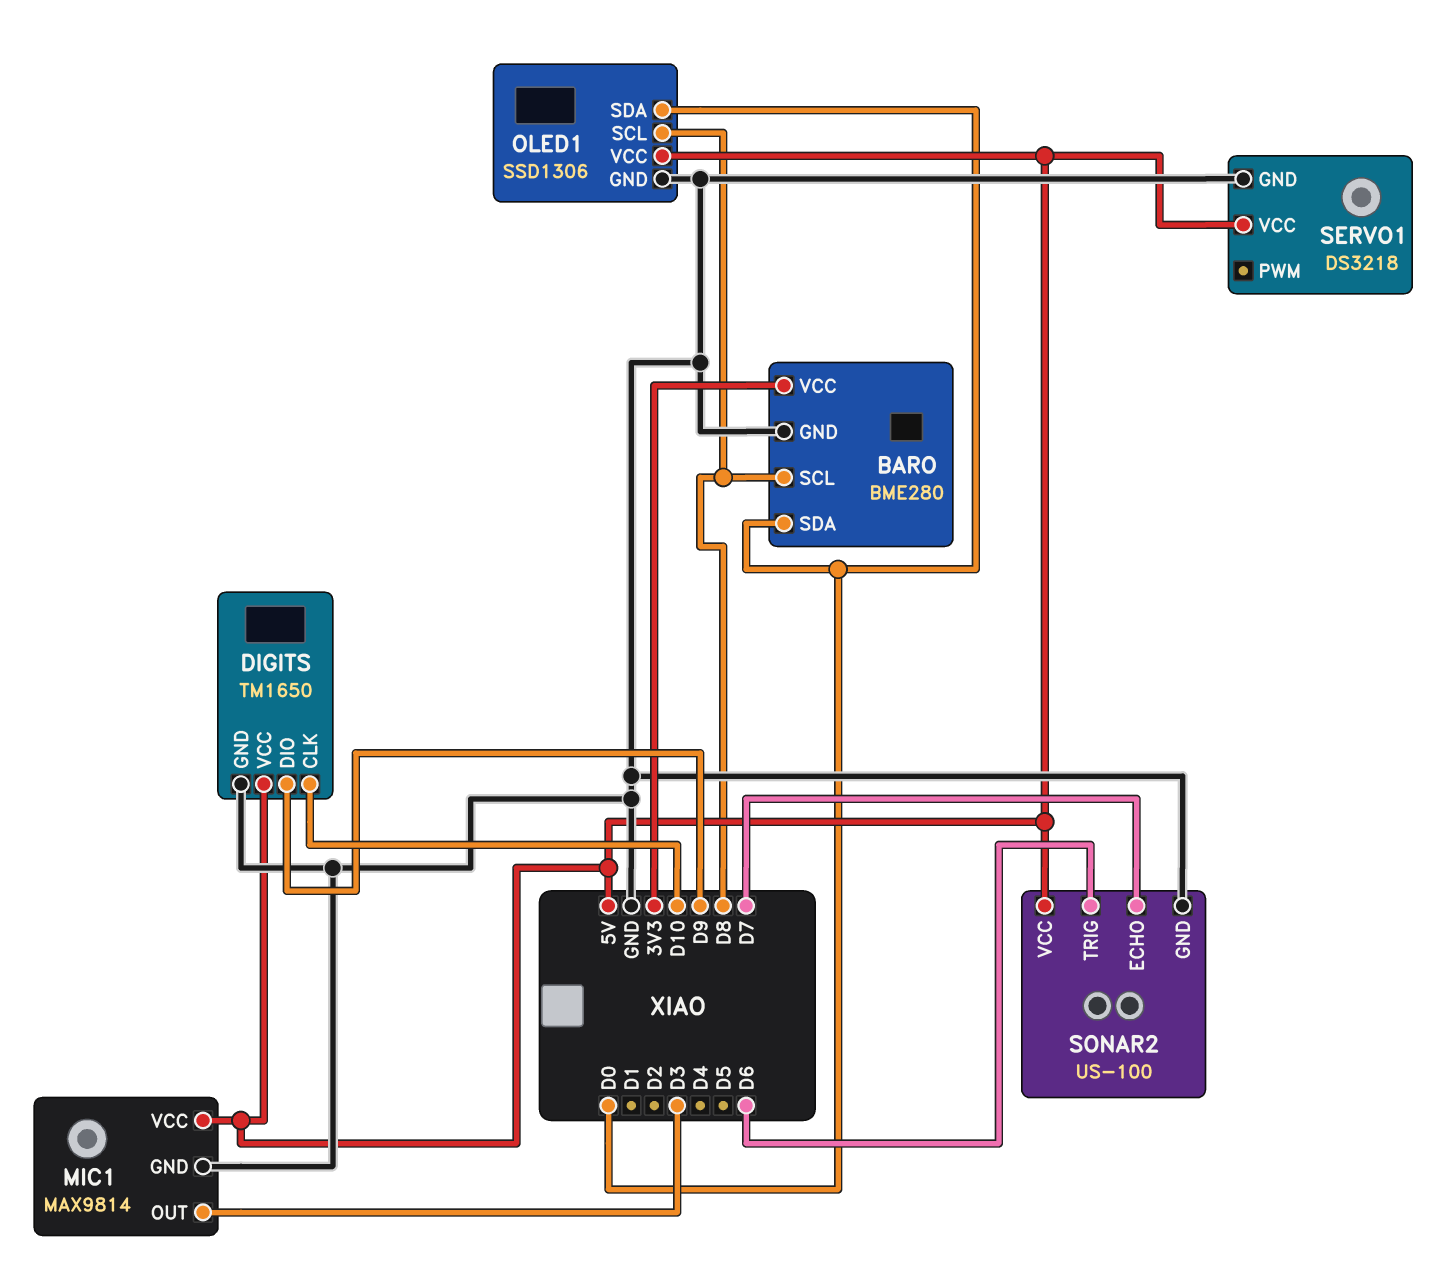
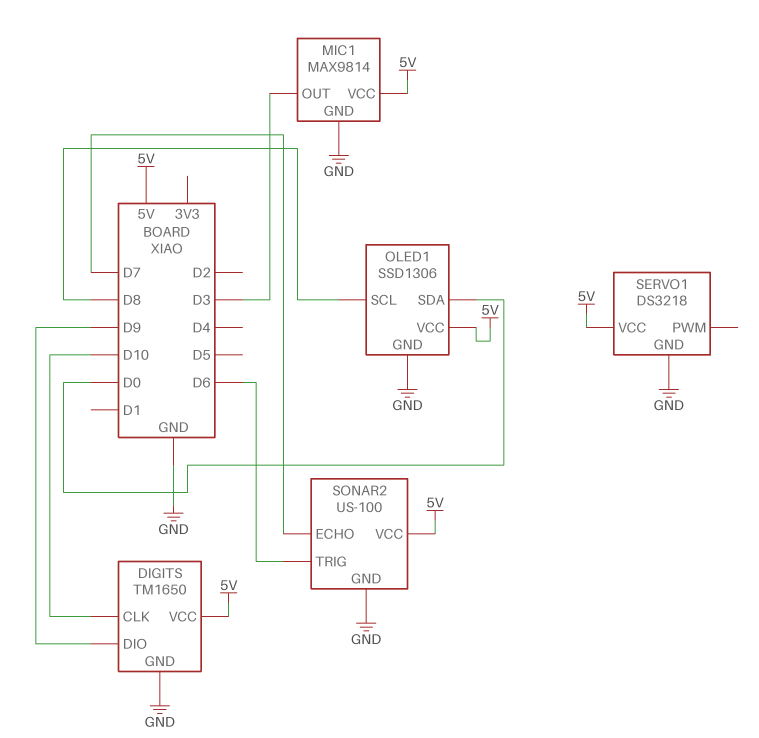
BARO: BME280 -> none
BARO pin GND: GND -> none
BARO pin SCL: D8 -> none
BARO pin SDA: D0 -> none
BARO pin VCC: 3V3 -> none

